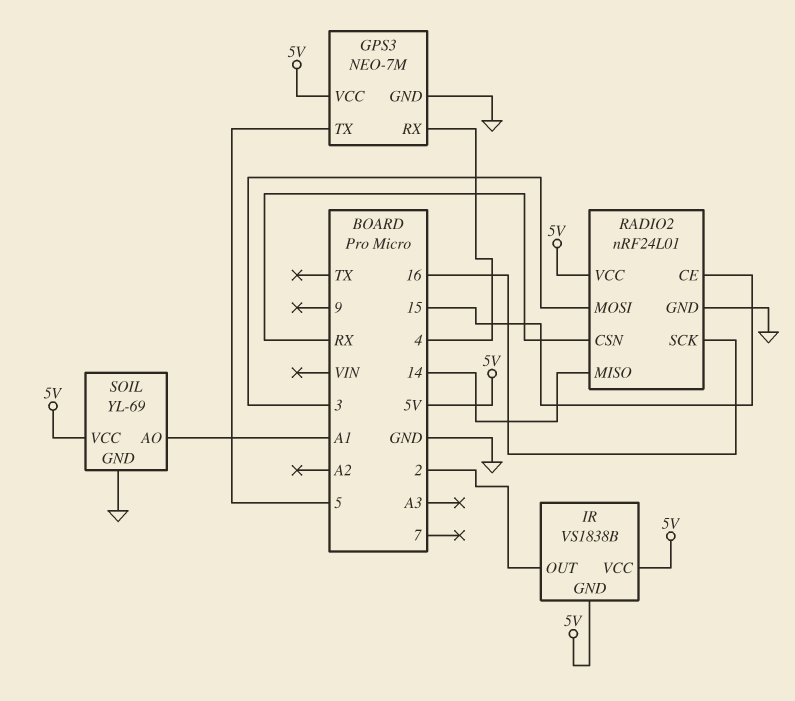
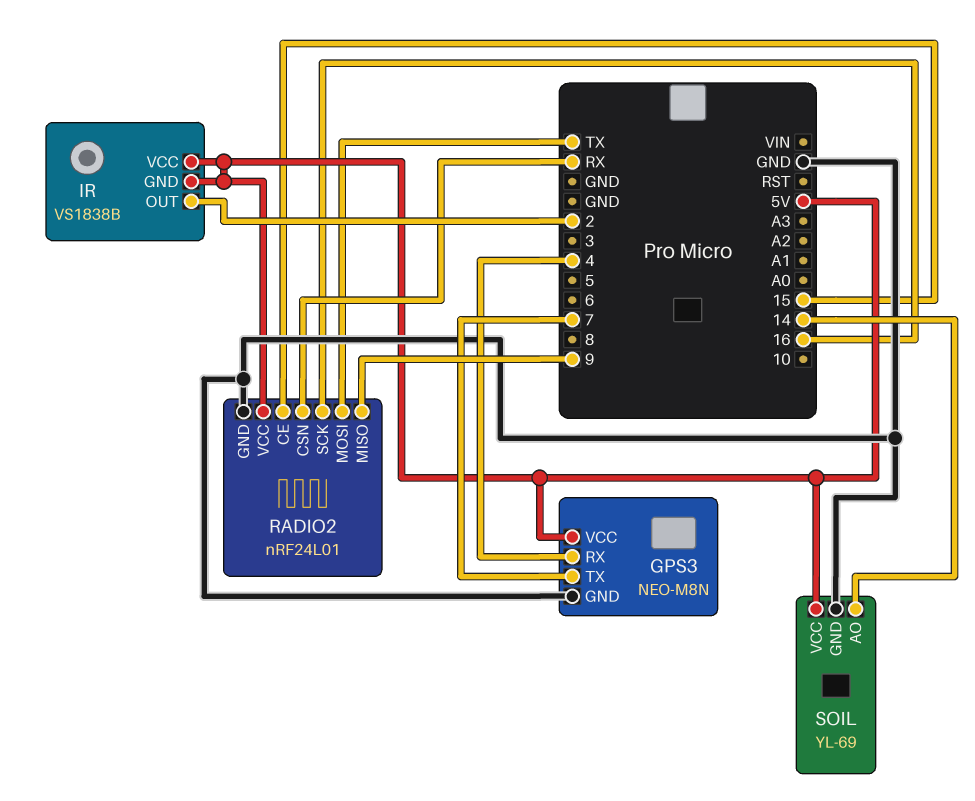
GPS3: NEO-7M -> NEO-M8N
GPS3 pin TX: 5 -> 7
RADIO2 pin MISO: 14 -> 9
RADIO2 pin MOSI: 3 -> TX
SOIL pin AO: A1 -> 14

